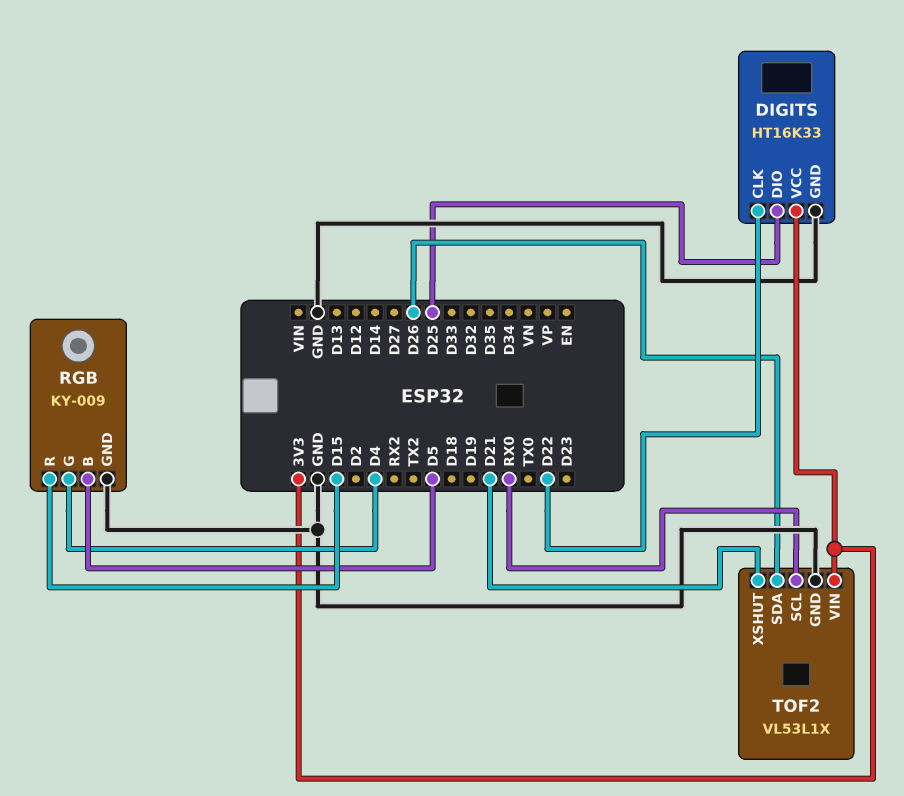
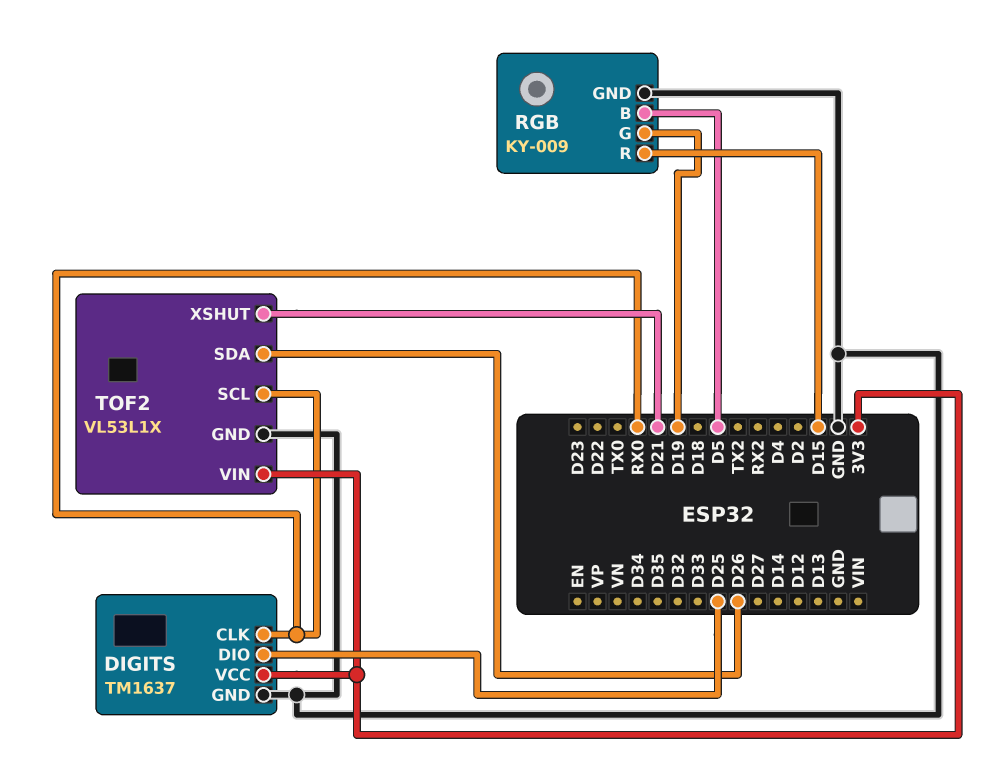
DIGITS: HT16K33 -> TM1637
DIGITS pin CLK: D22 -> RX0
RGB pin G: D4 -> D19

